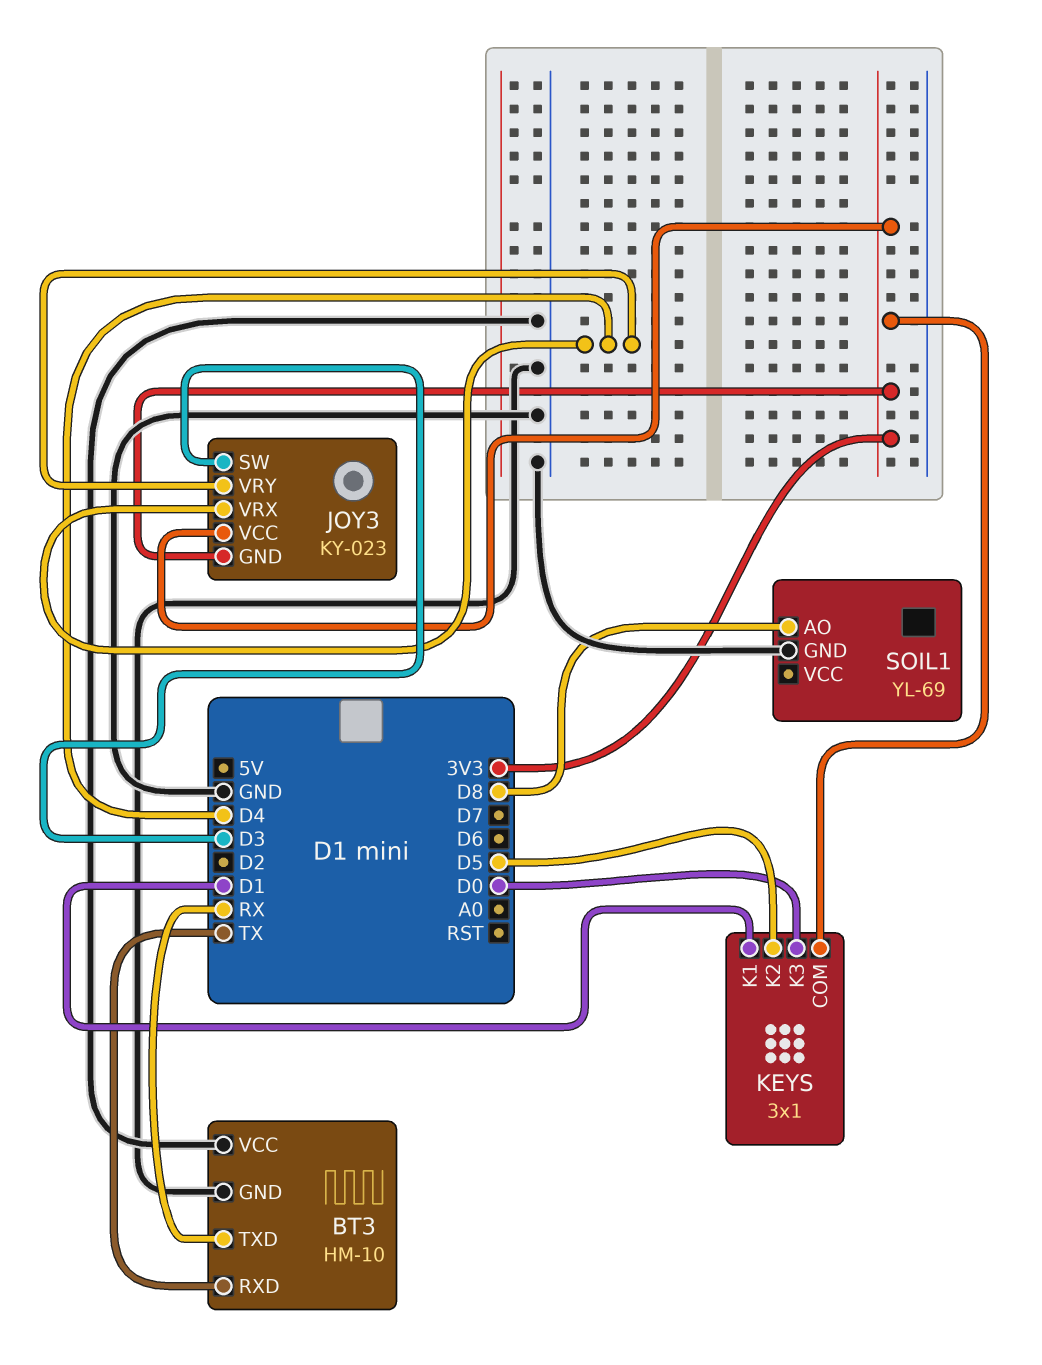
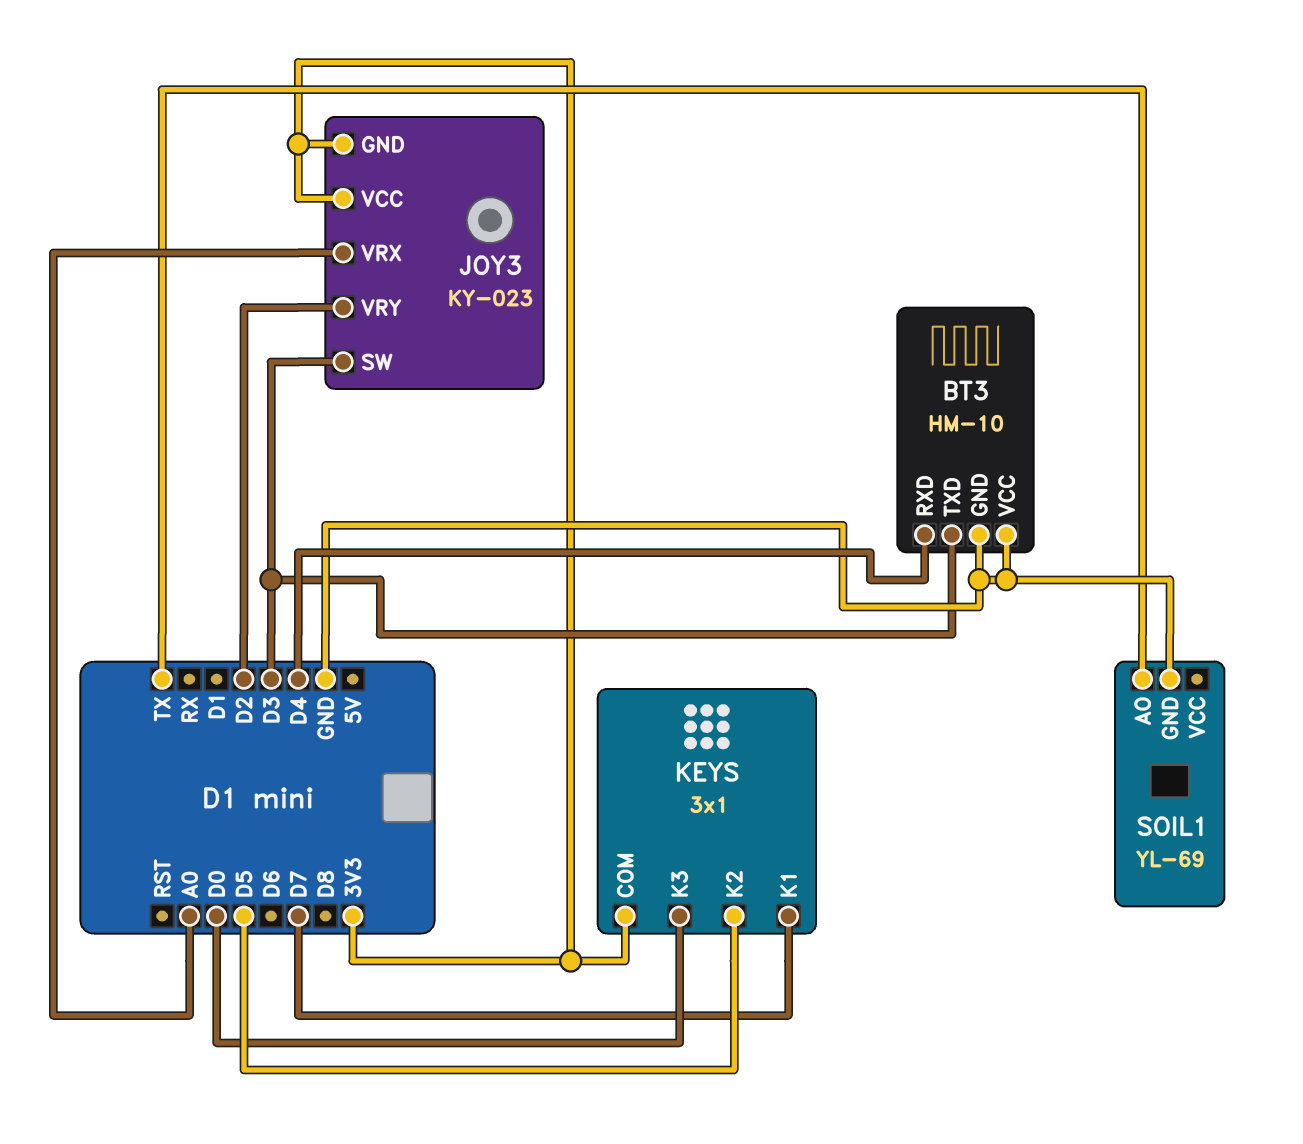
BT3 pin RXD: TX -> D4
BT3 pin TXD: RX -> D3
JOY3 pin VRX: D4 -> A0
JOY3 pin VRY: D4 -> D2
KEYS pin K1: D1 -> D7
SOIL1 pin AO: D8 -> TX

